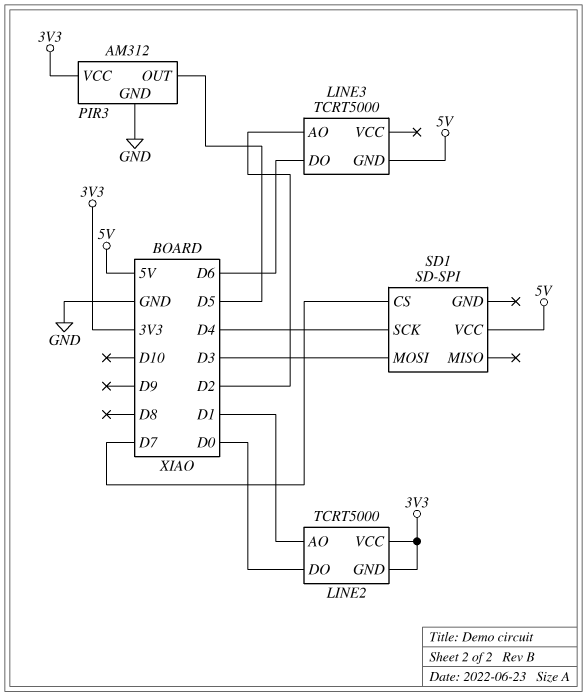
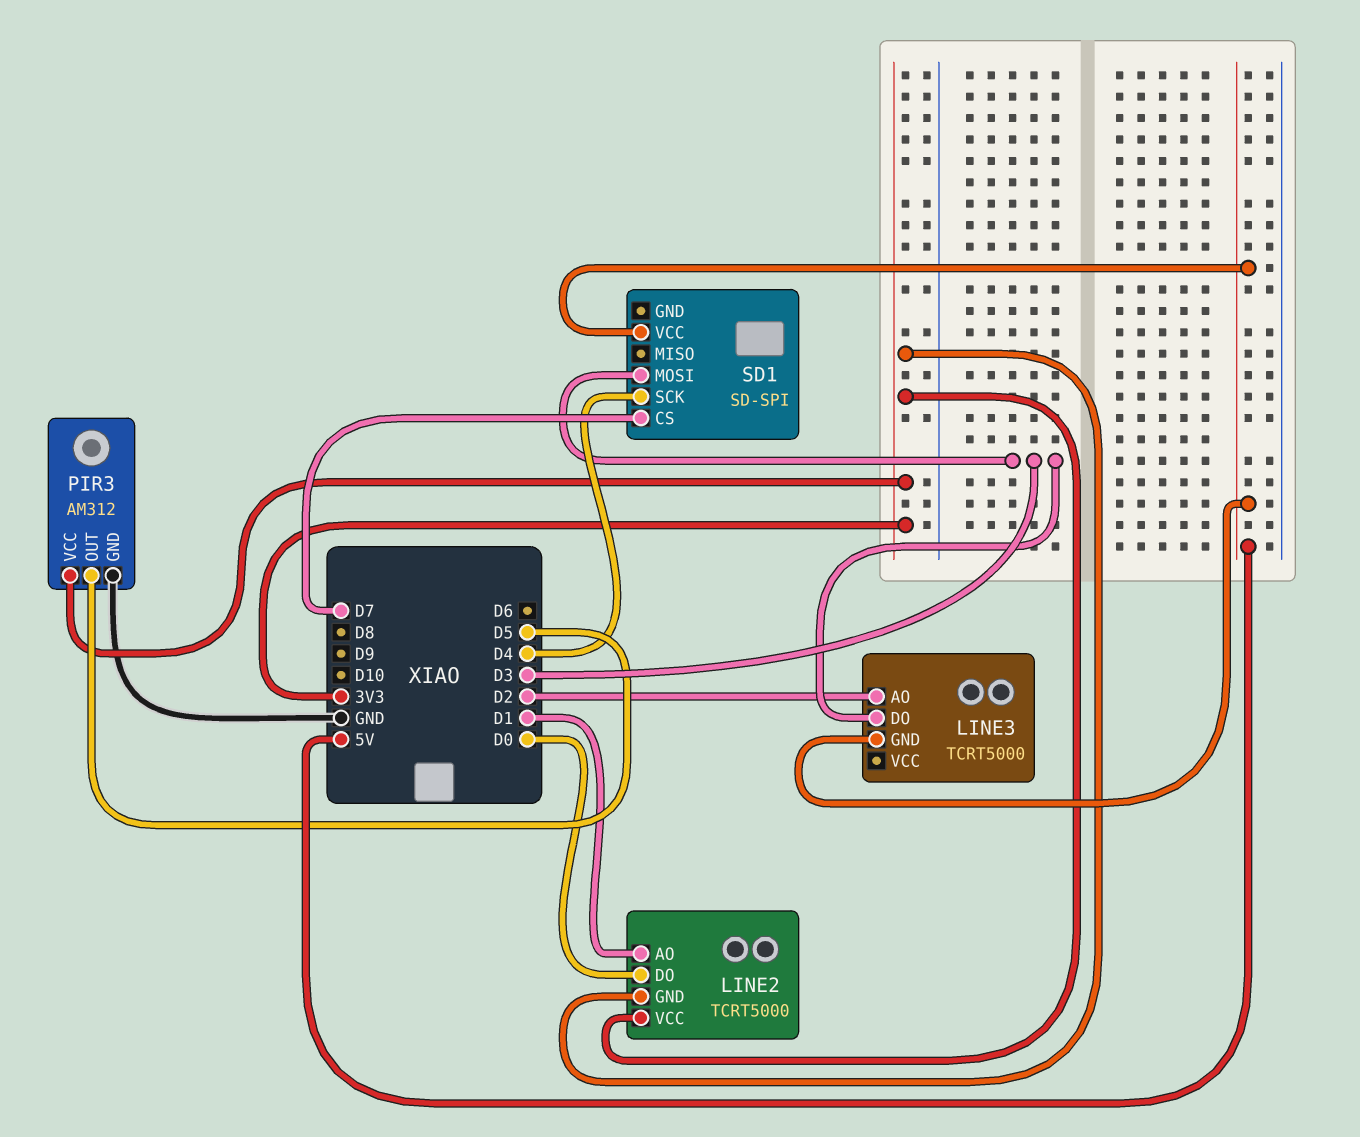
LINE3 pin DO: D6 -> D3

